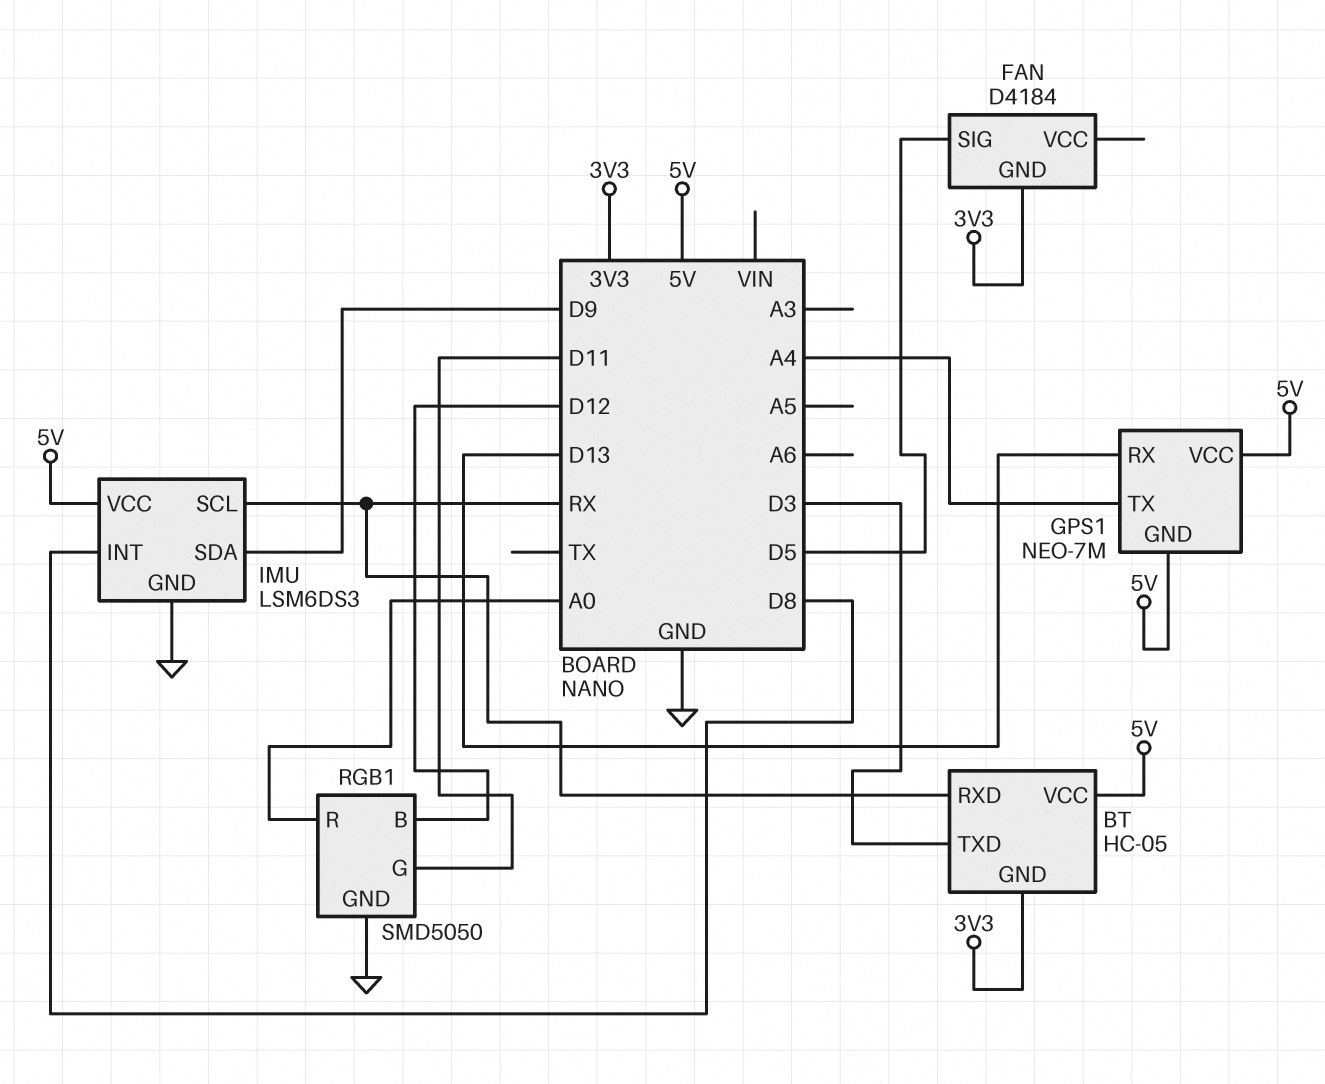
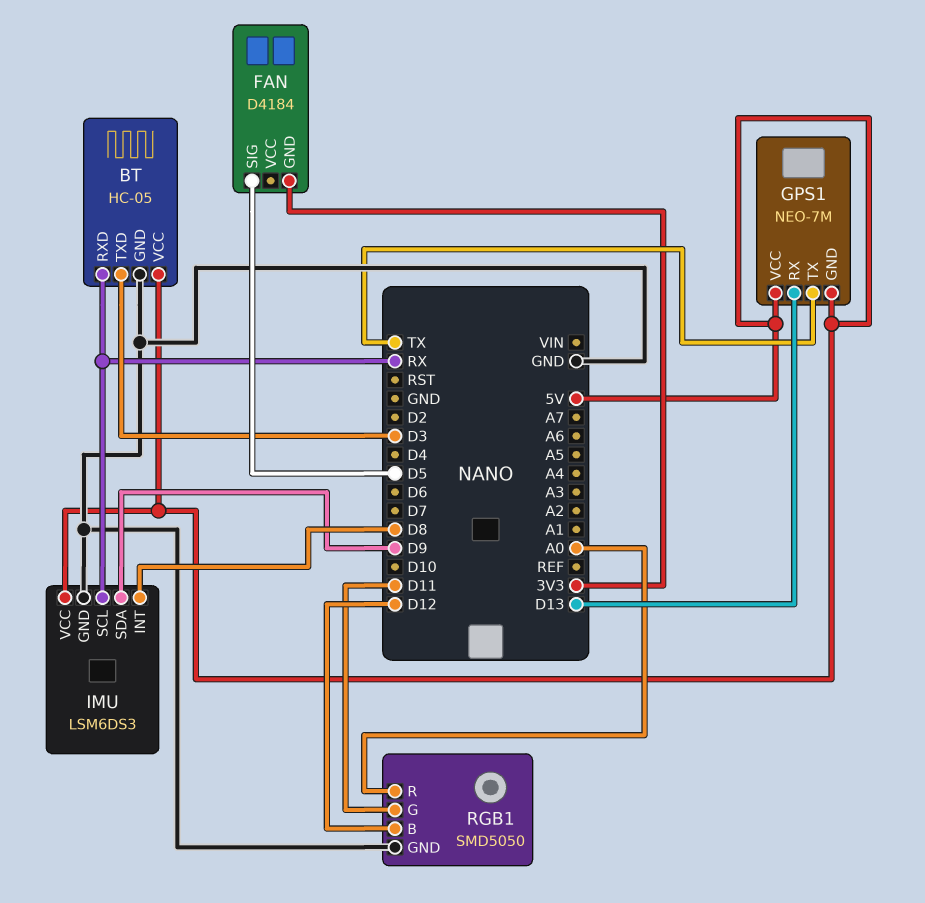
BT pin GND: 3V3 -> GND
GPS1 pin TX: A4 -> TX

